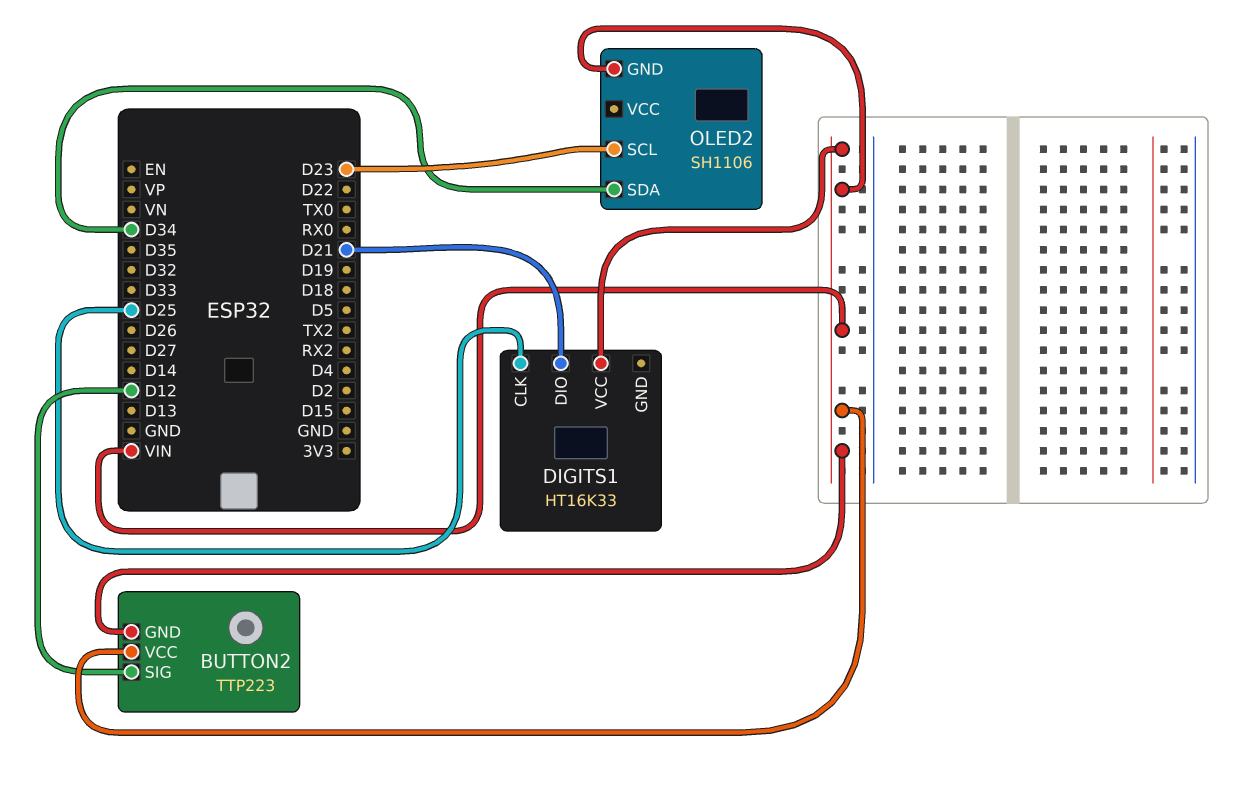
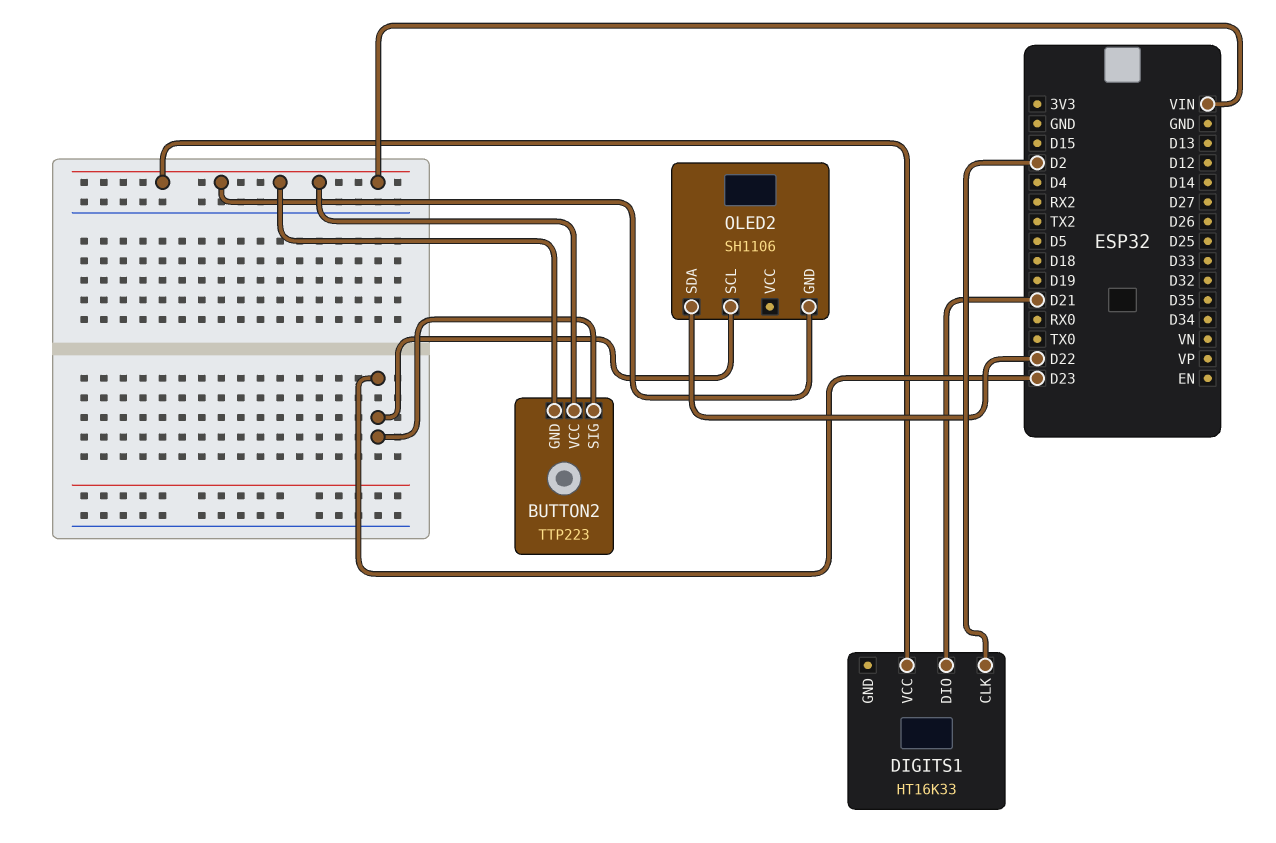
BUTTON2 pin SIG: D12 -> D23
DIGITS1 pin CLK: D25 -> D2
OLED2 pin SDA: D34 -> D22

